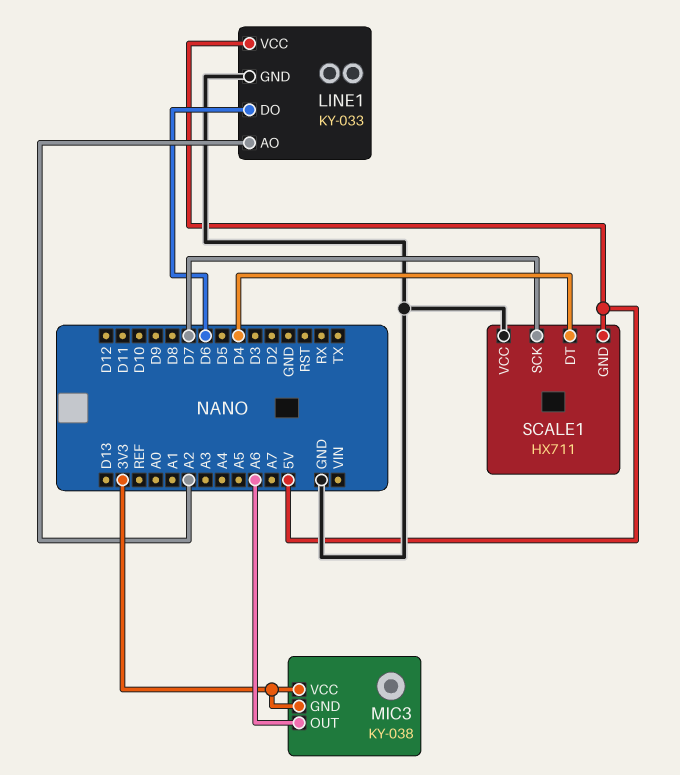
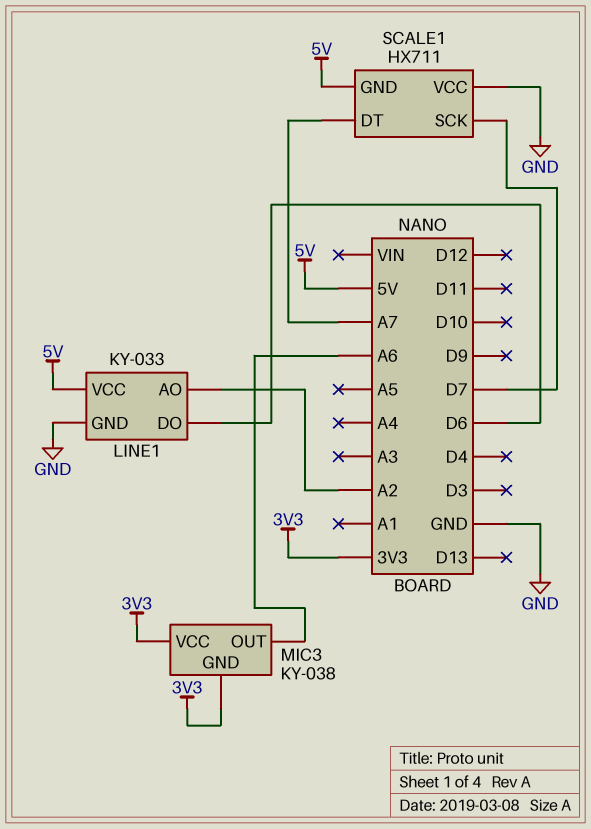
SCALE1 pin DT: D4 -> A7

